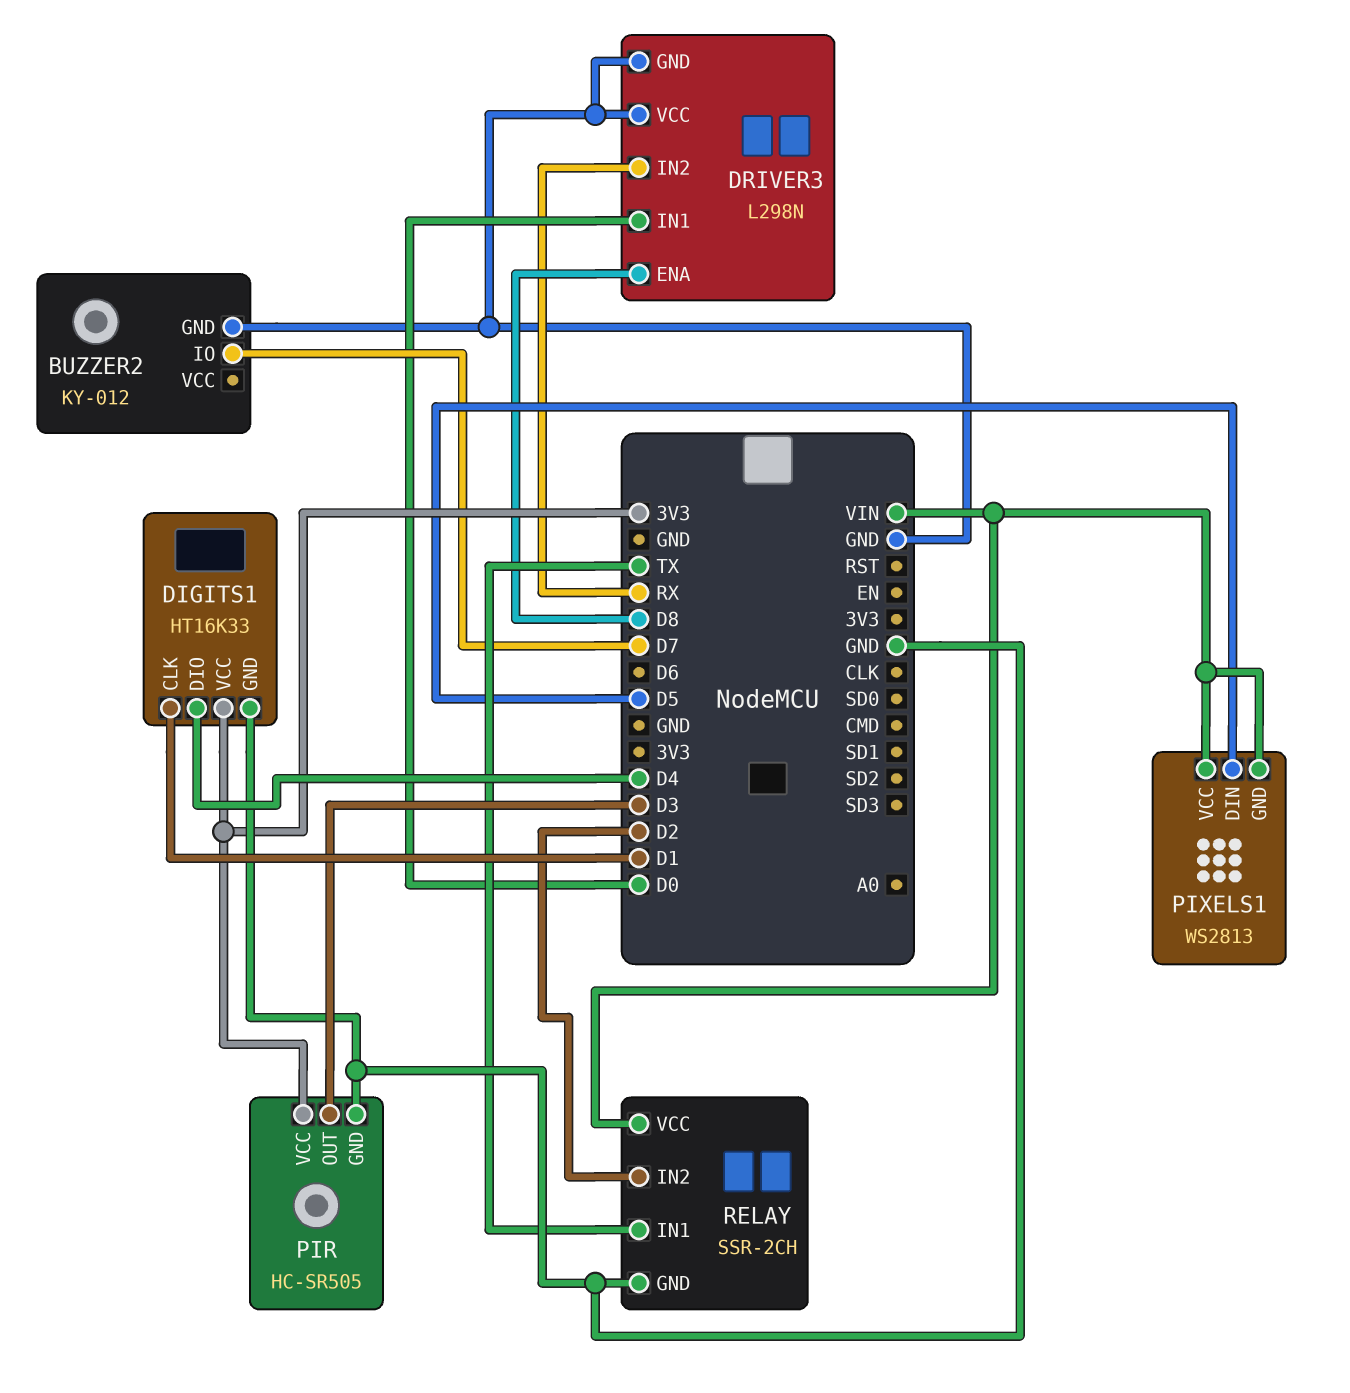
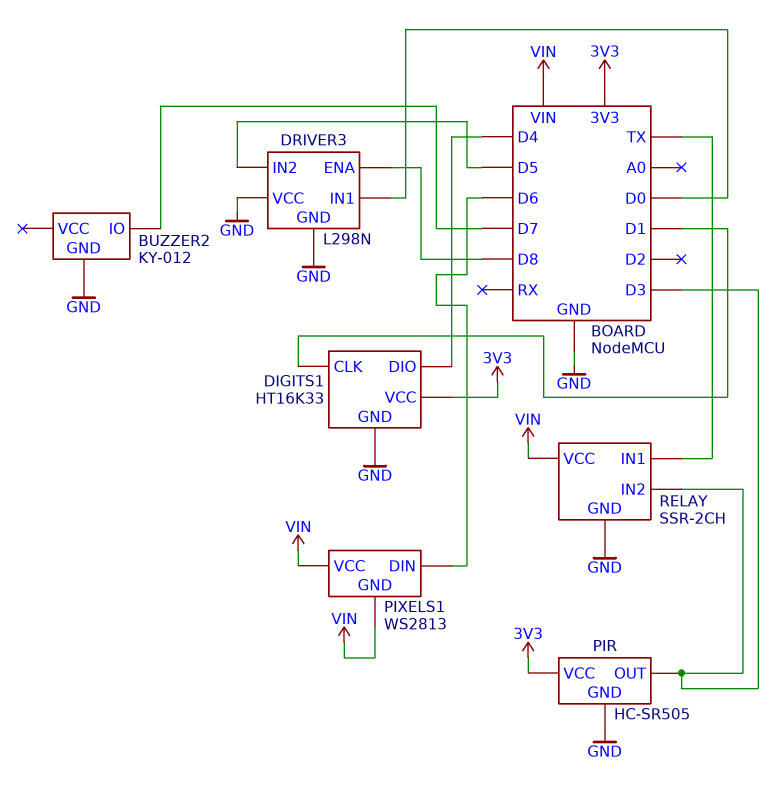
DRIVER3 pin IN2: RX -> D5
PIXELS1 pin DIN: D5 -> D6
RELAY pin IN2: D2 -> D3

